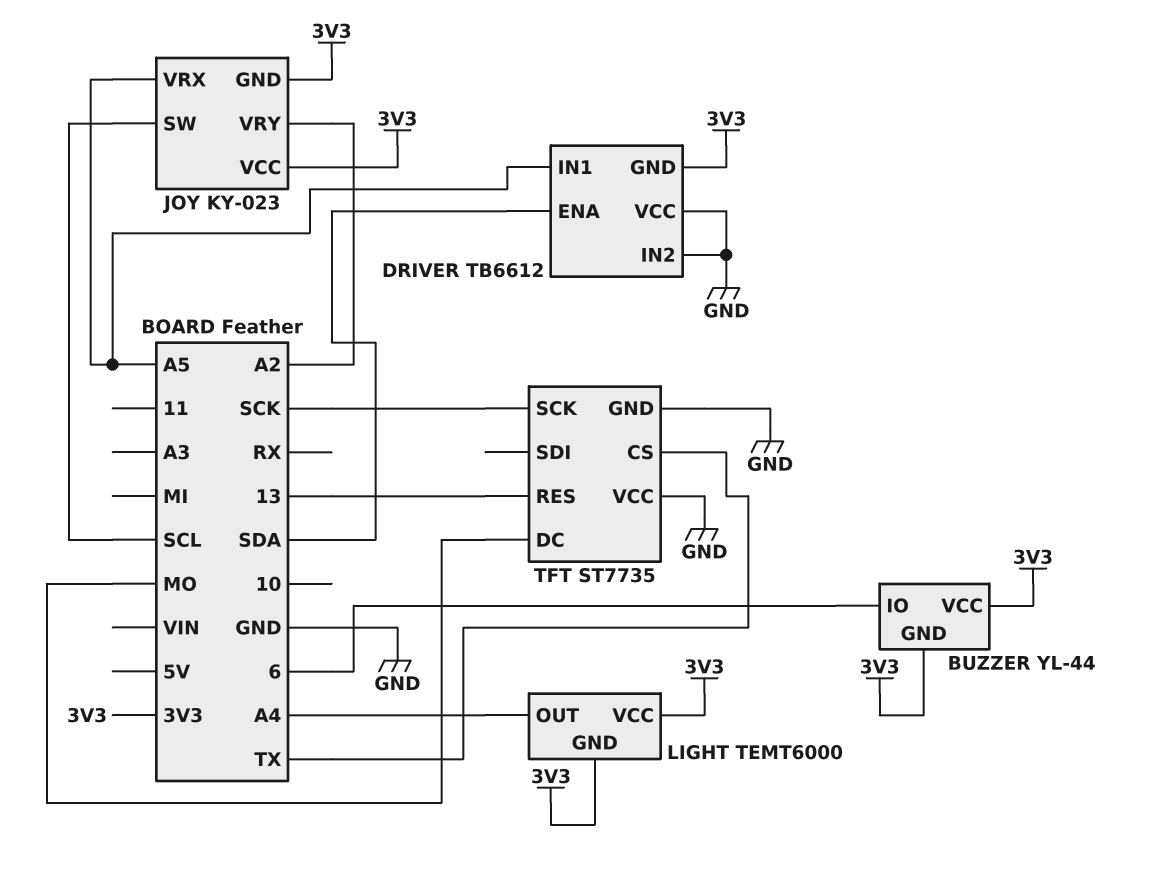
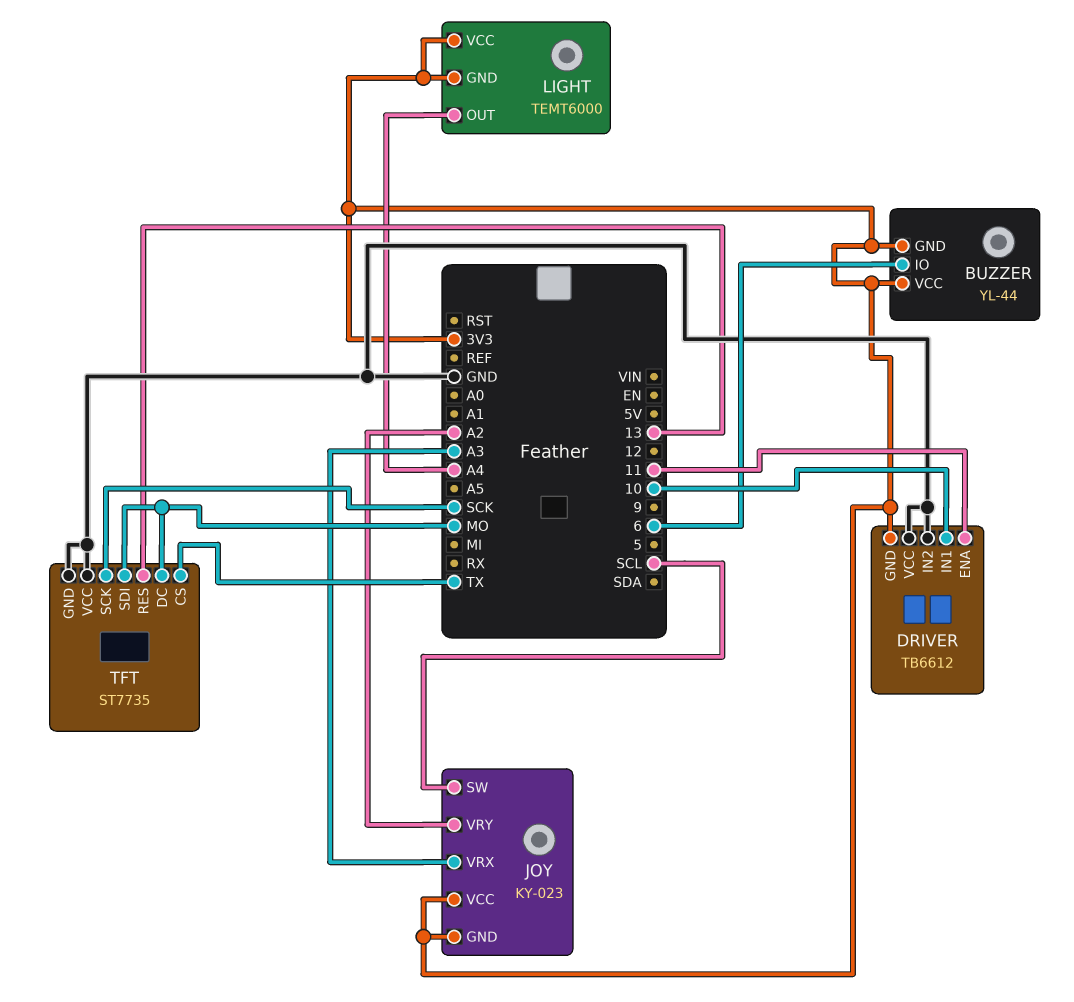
DRIVER pin ENA: SDA -> 11
DRIVER pin IN1: A5 -> 10
JOY pin VRX: A5 -> A3
TFT pin SDI: none -> MO

